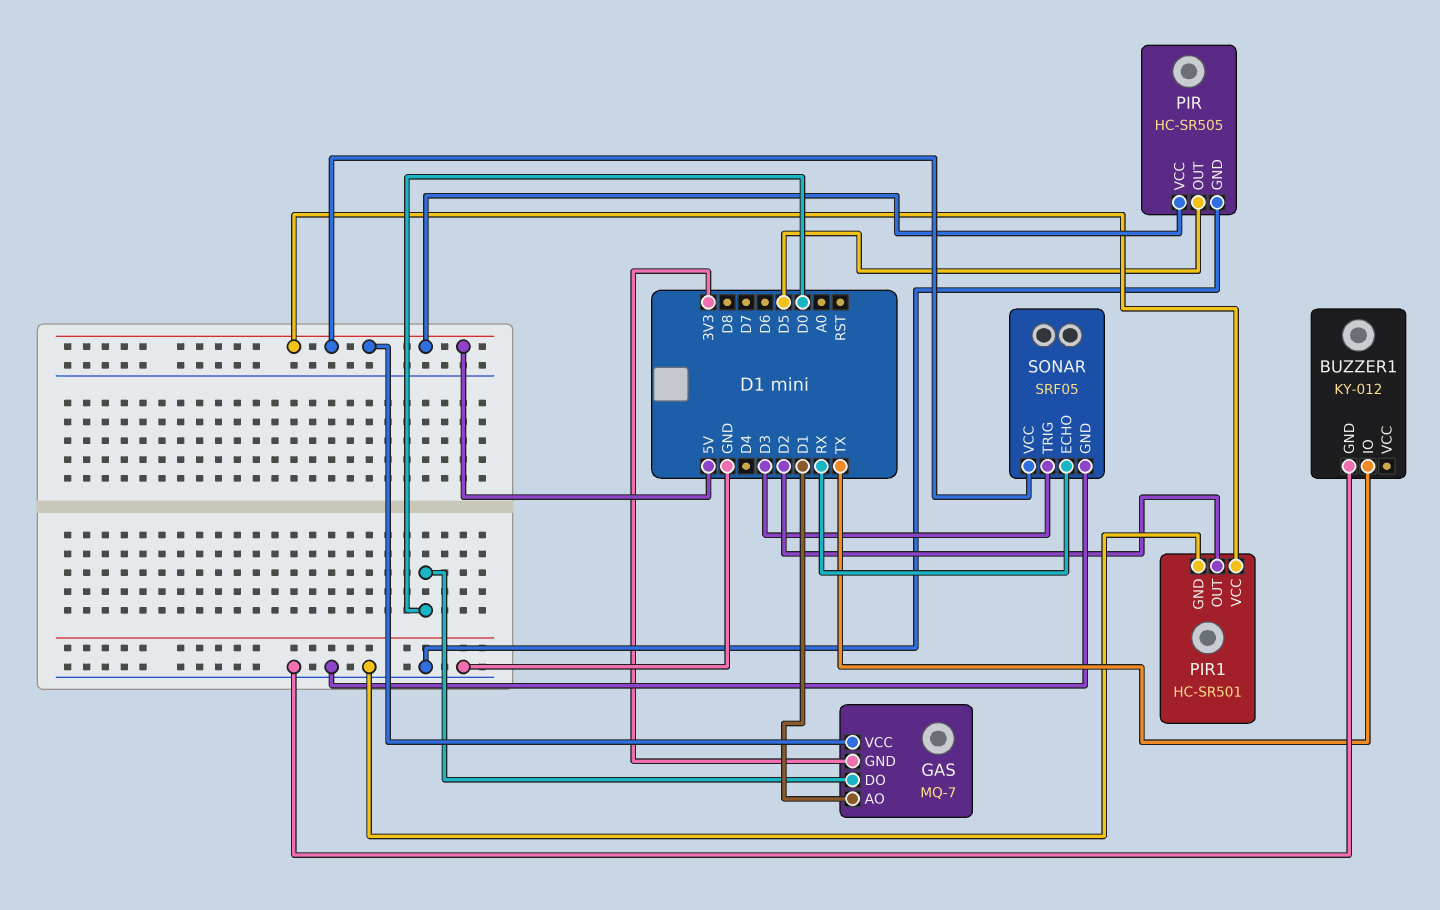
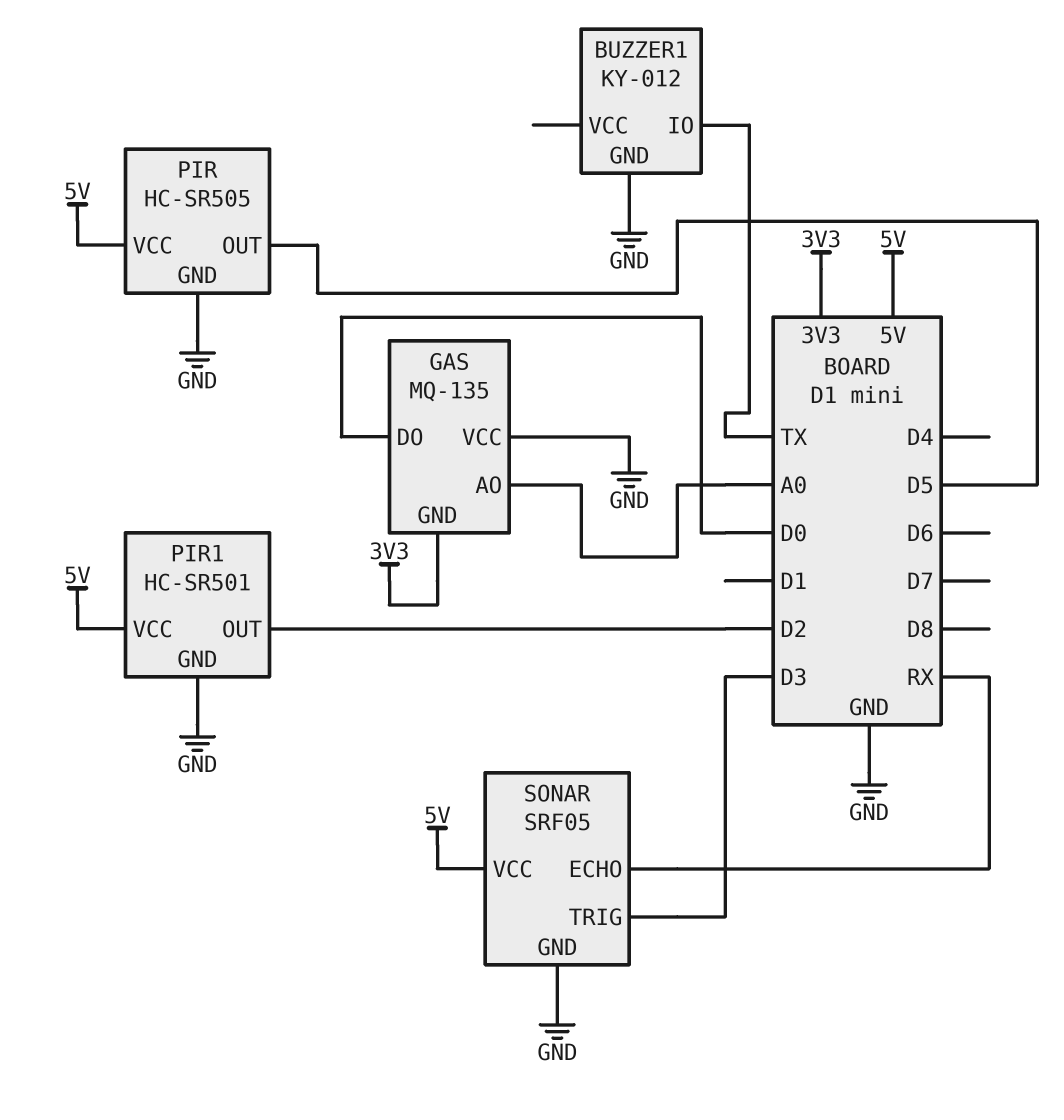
GAS: MQ-7 -> MQ-135
GAS pin AO: D1 -> A0
GAS pin VCC: 5V -> GND

